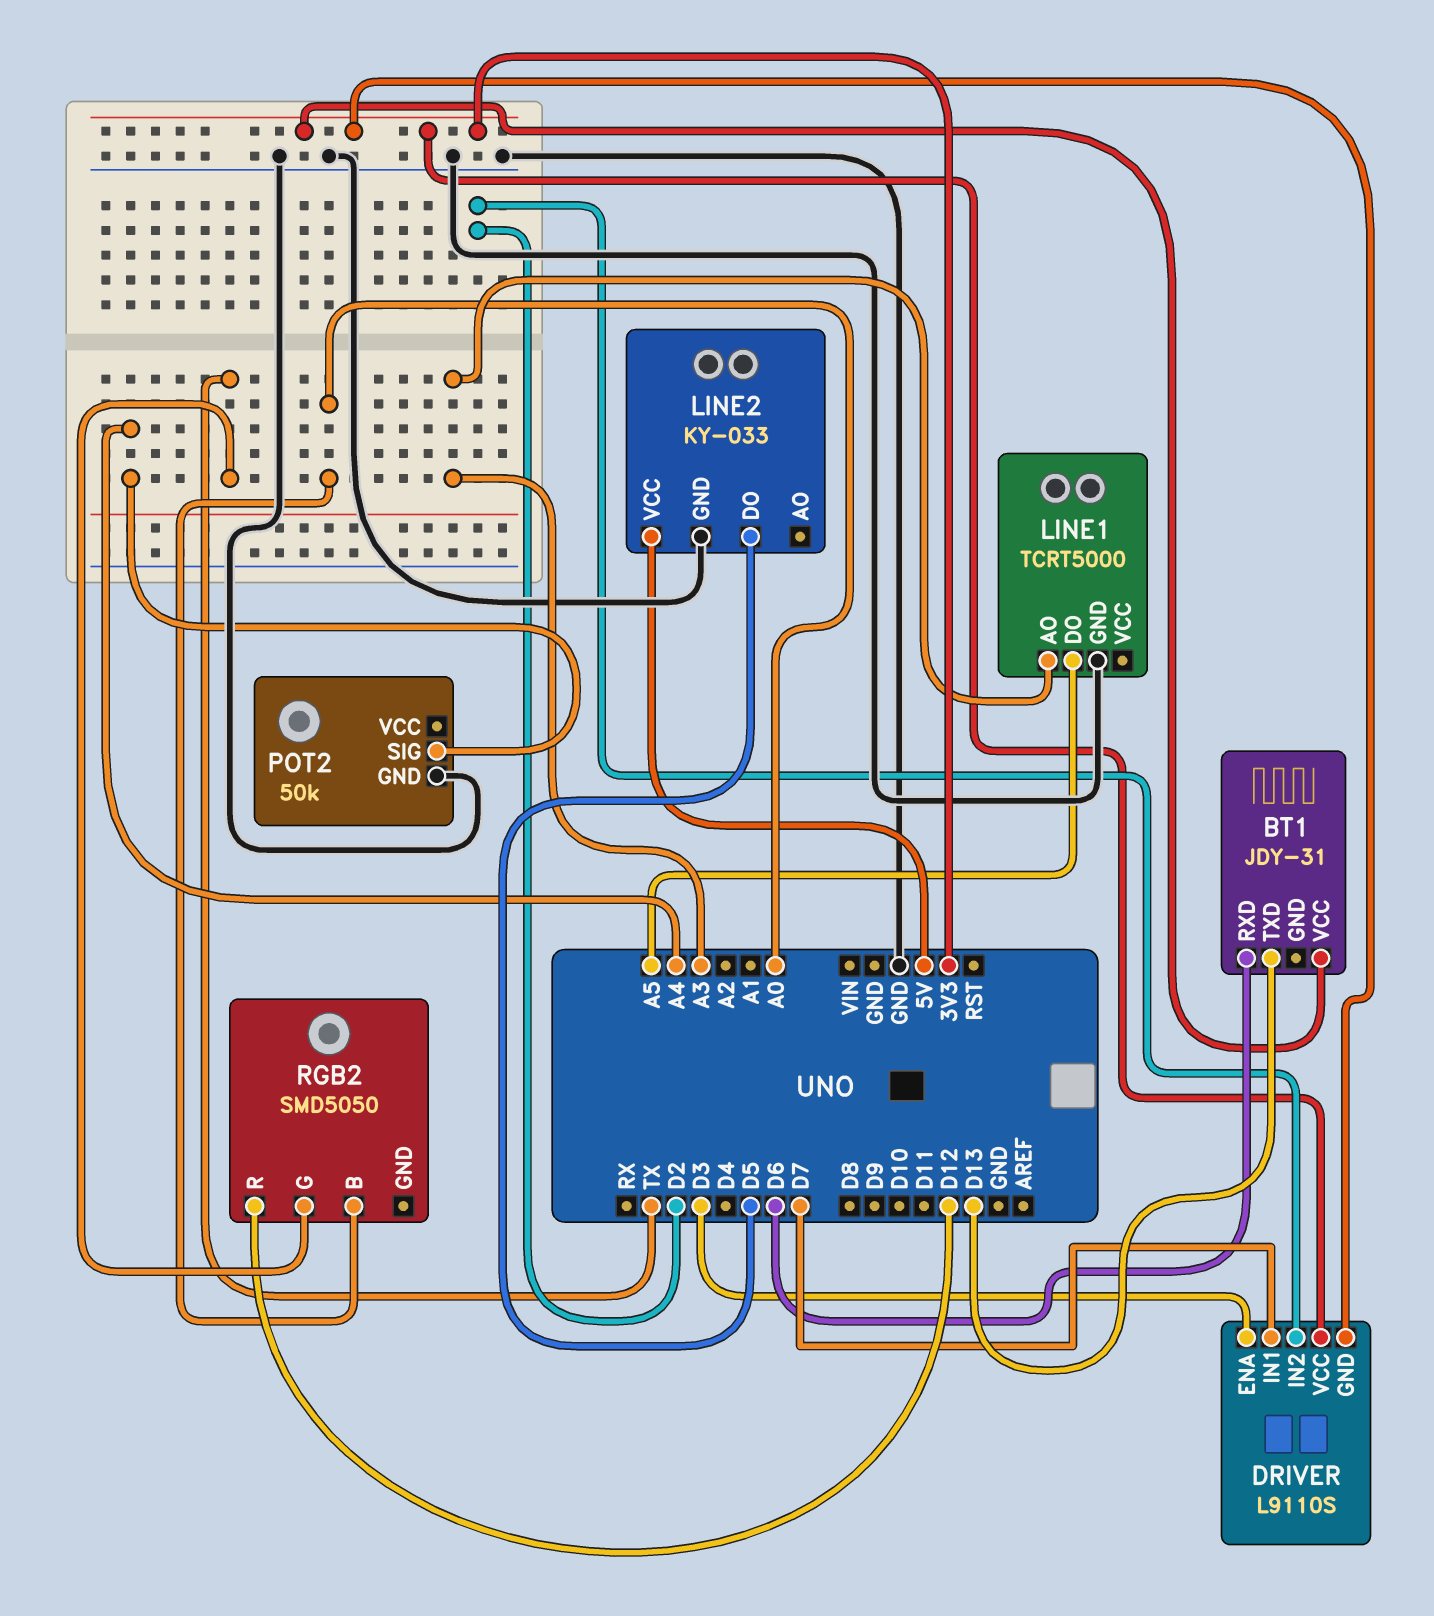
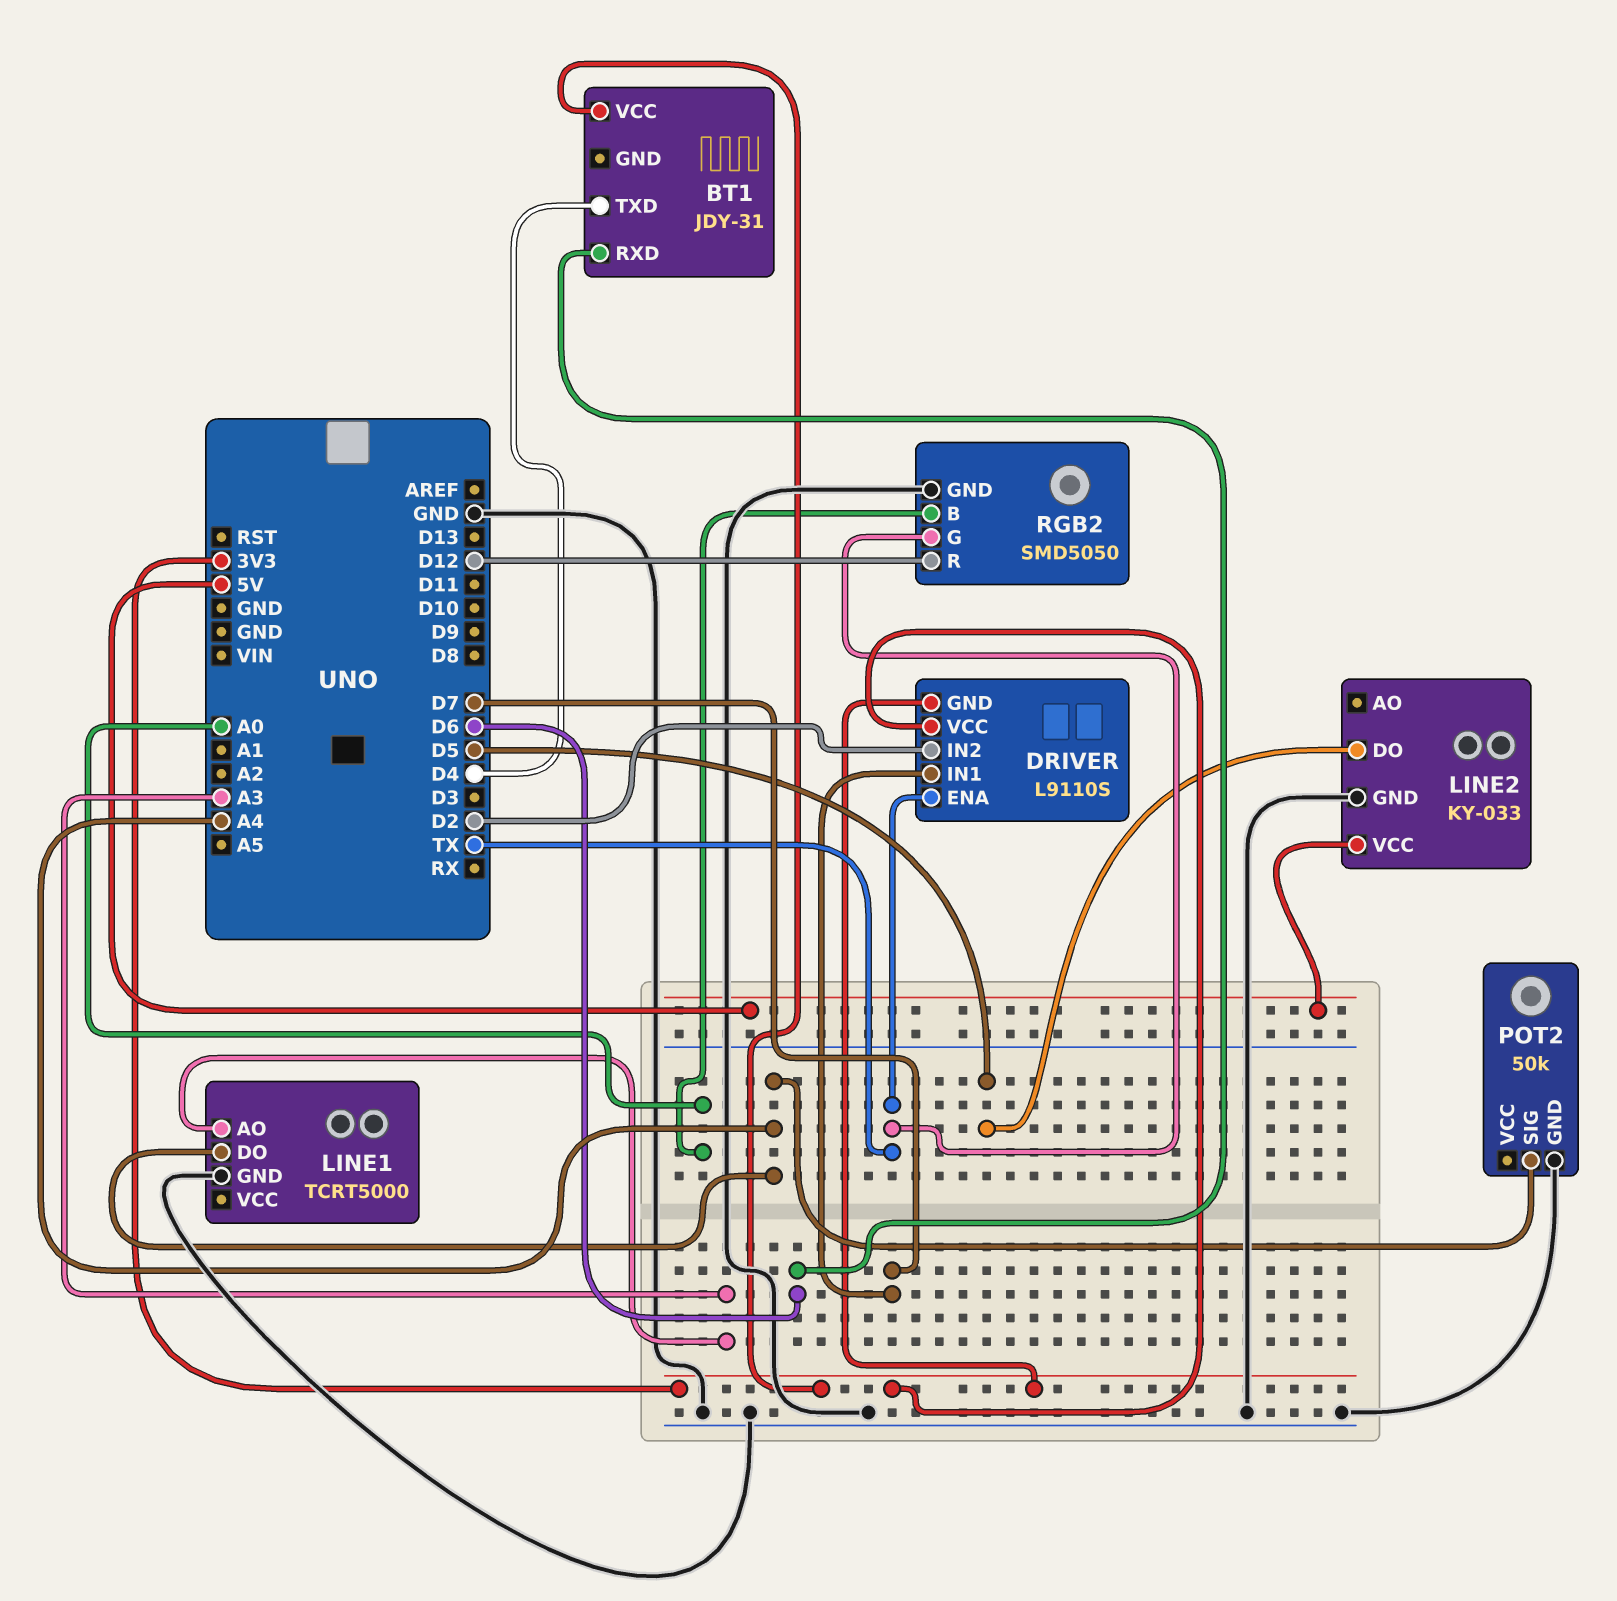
BT1 pin TXD: D13 -> D4
DRIVER pin ENA: D3 -> TX
LINE1 pin DO: A5 -> A4
RGB2 pin GND: none -> GND

